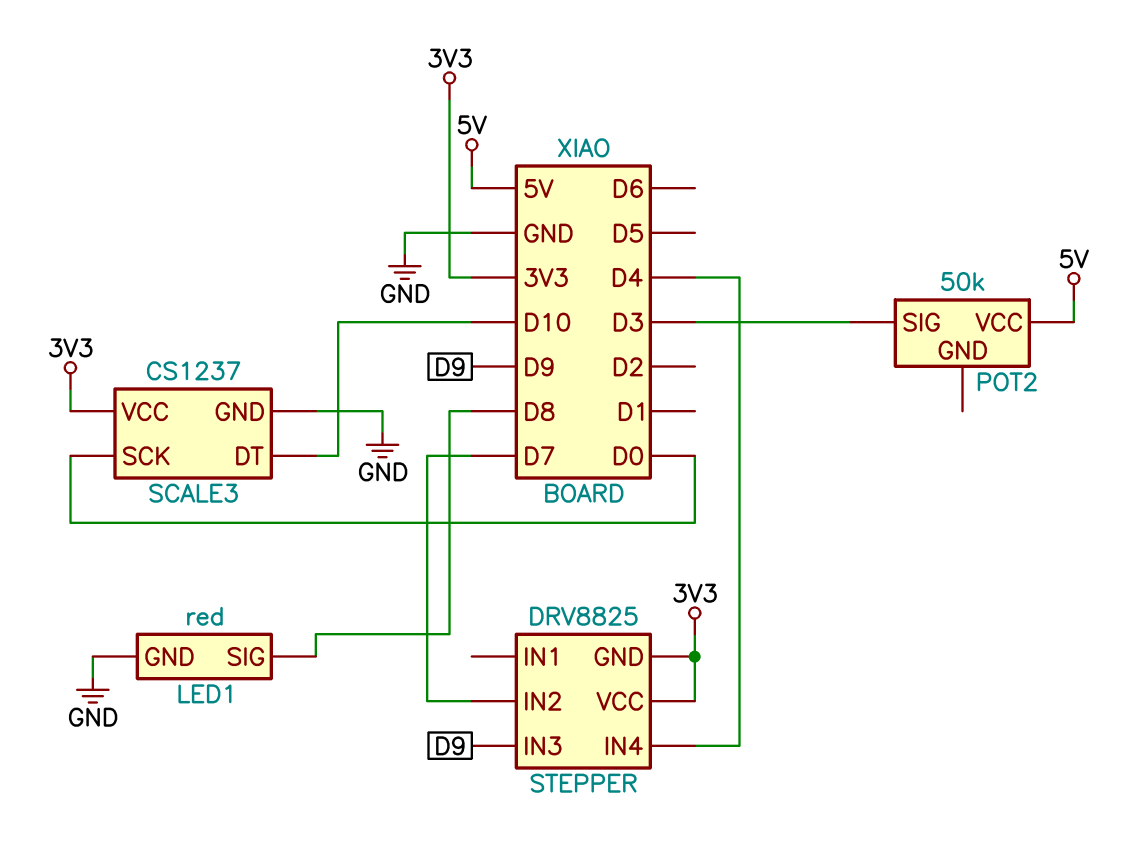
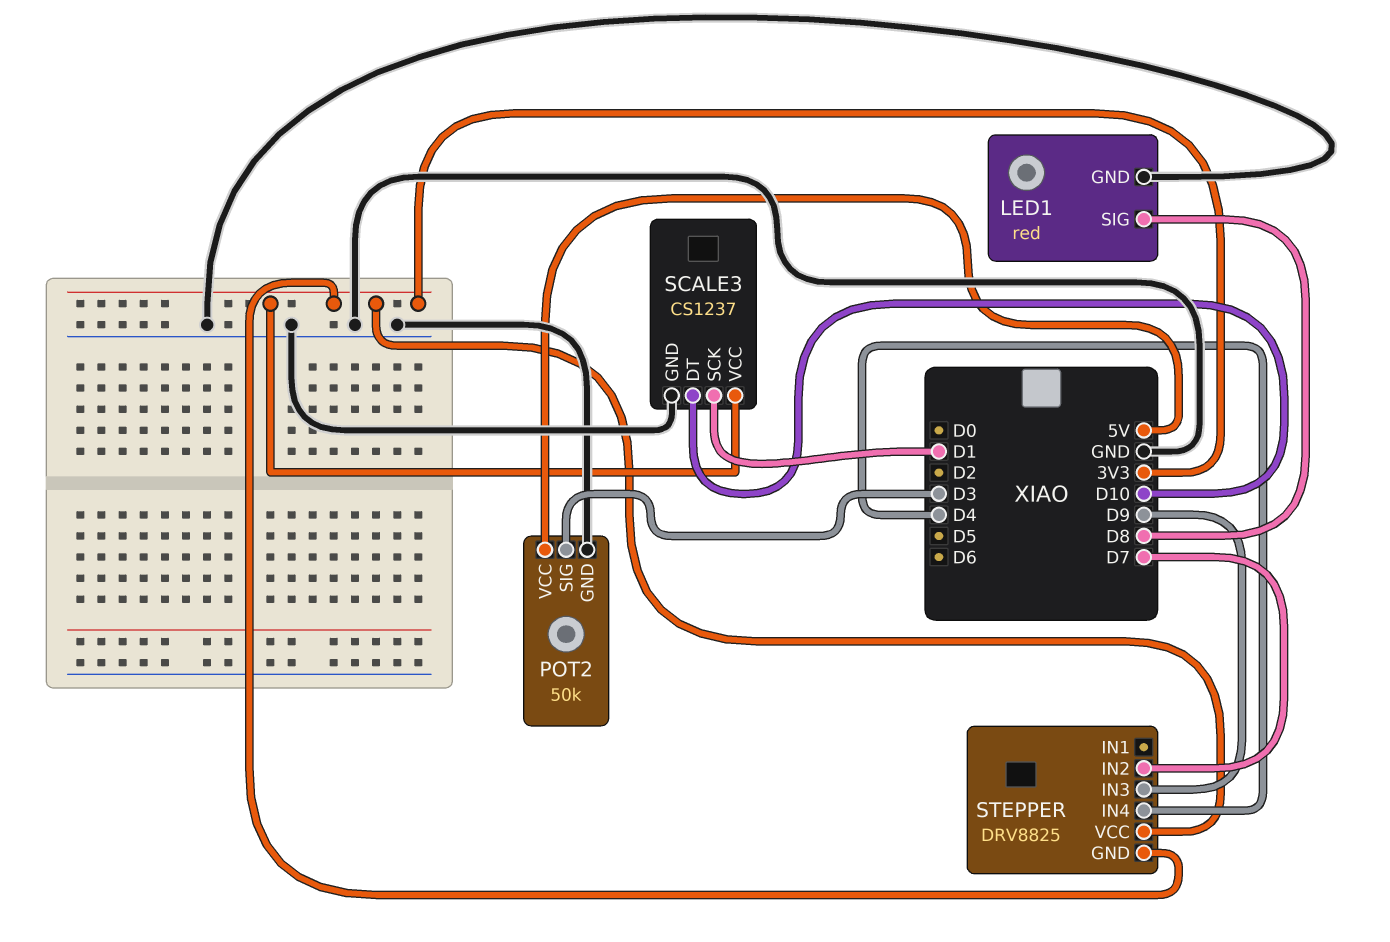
POT2 pin GND: none -> GND
SCALE3 pin SCK: D0 -> D1

